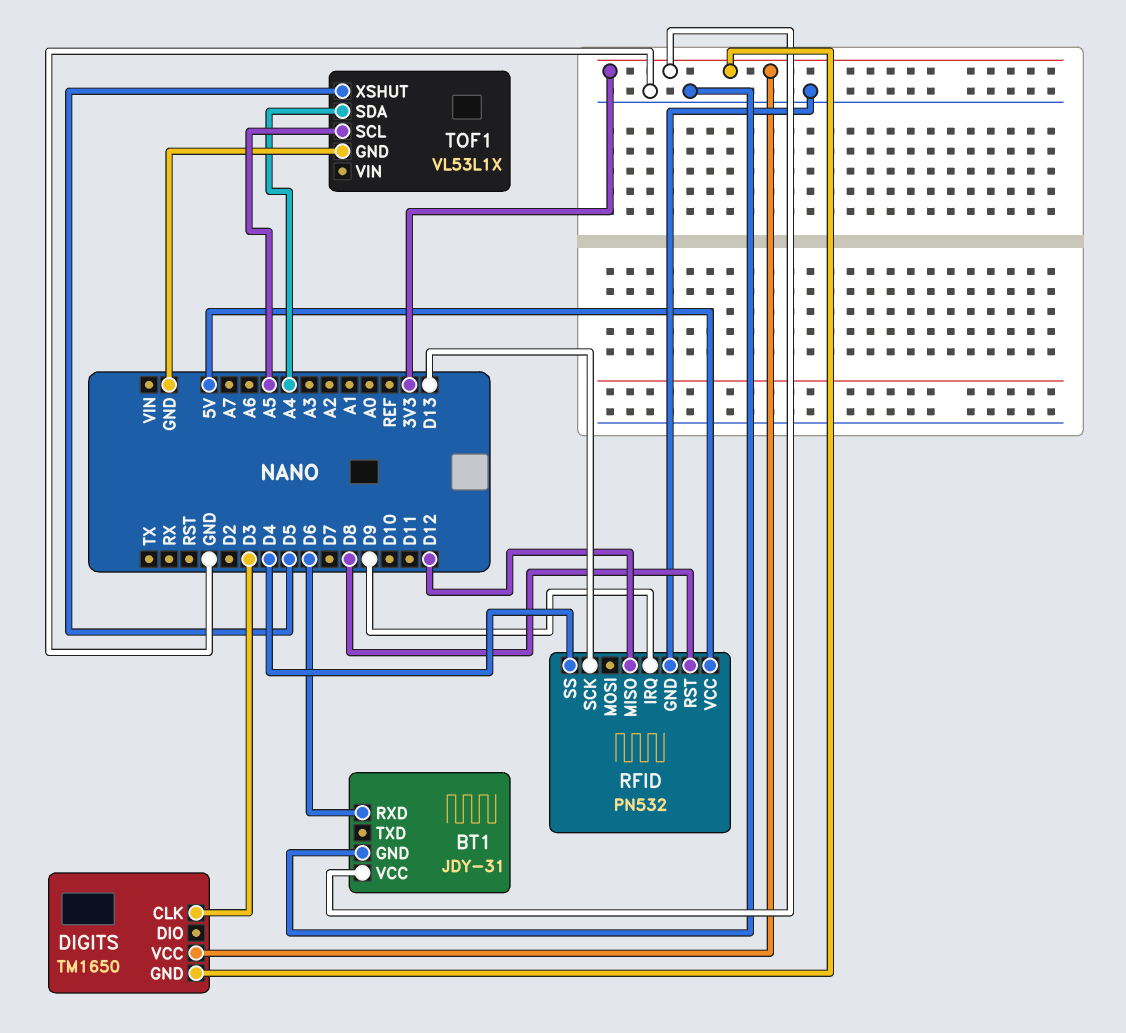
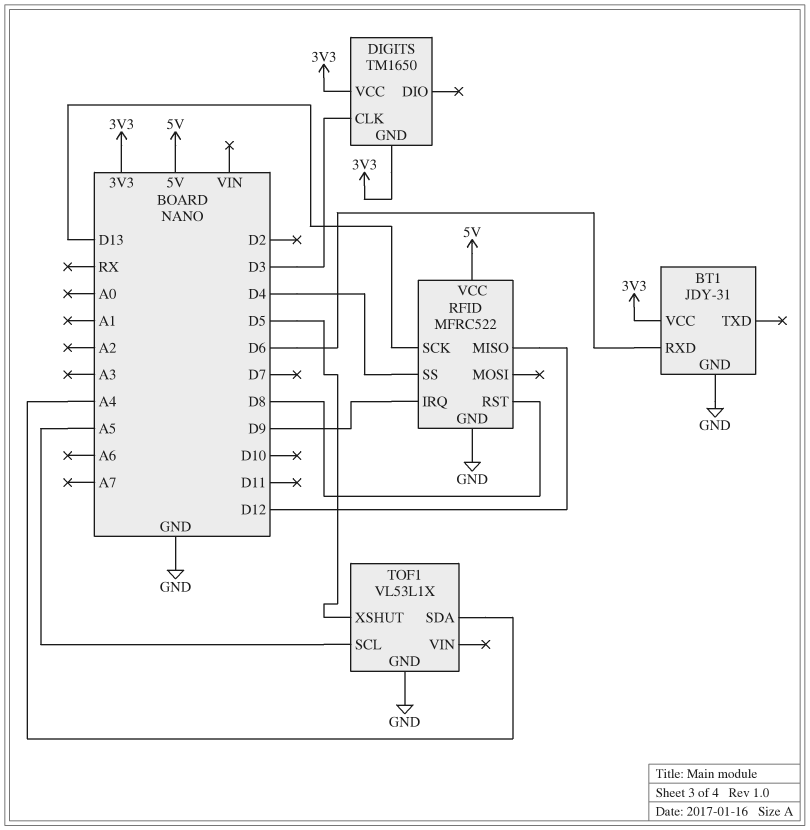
RFID: PN532 -> MFRC522

